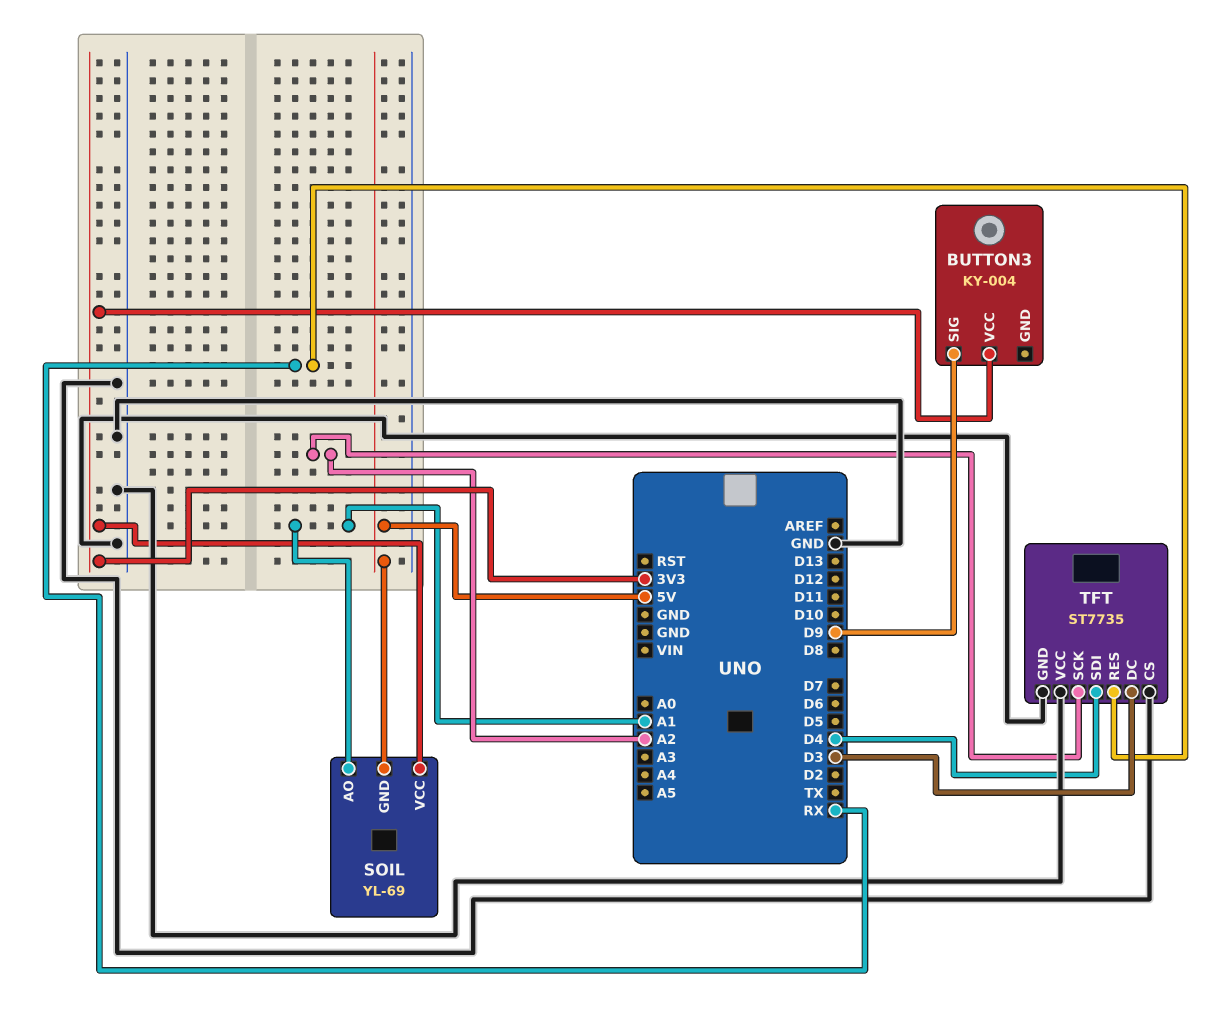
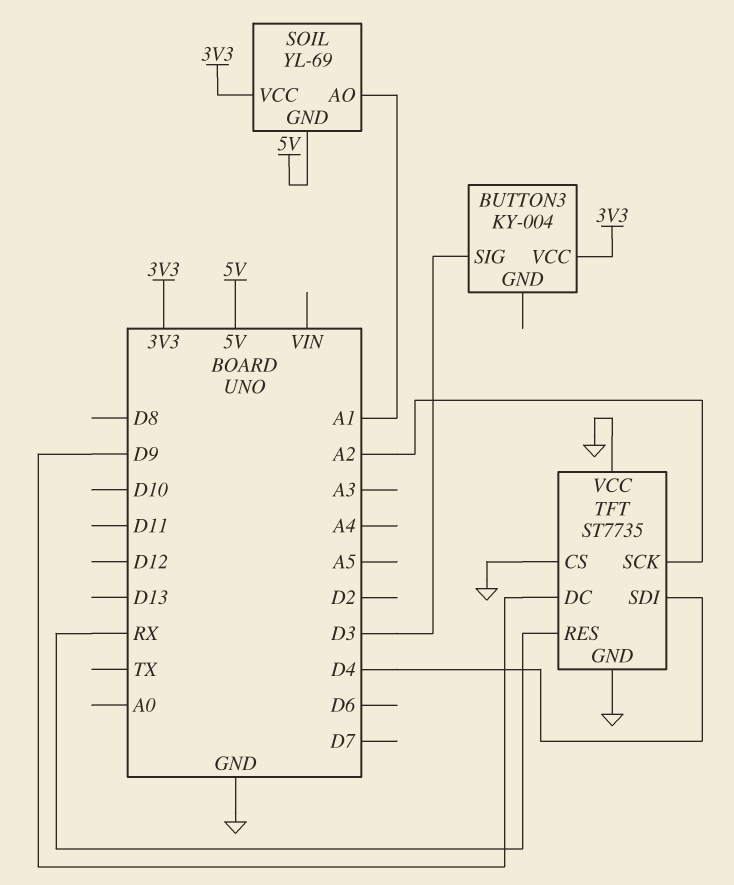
BUTTON3 pin SIG: D9 -> D3
TFT pin DC: D3 -> D9

